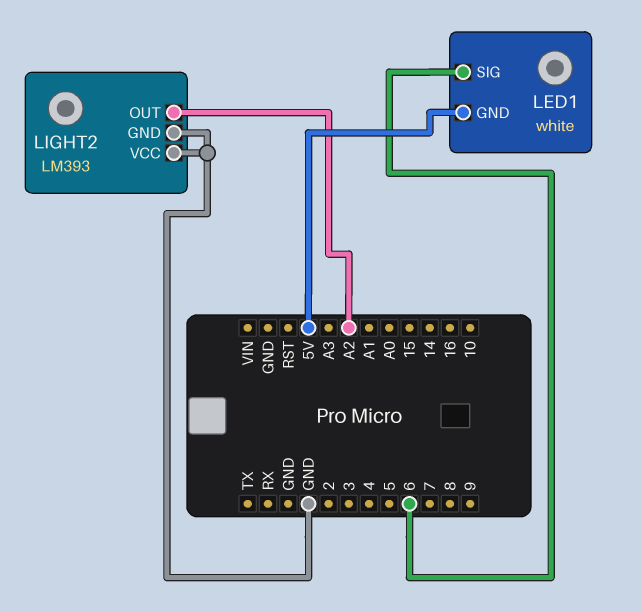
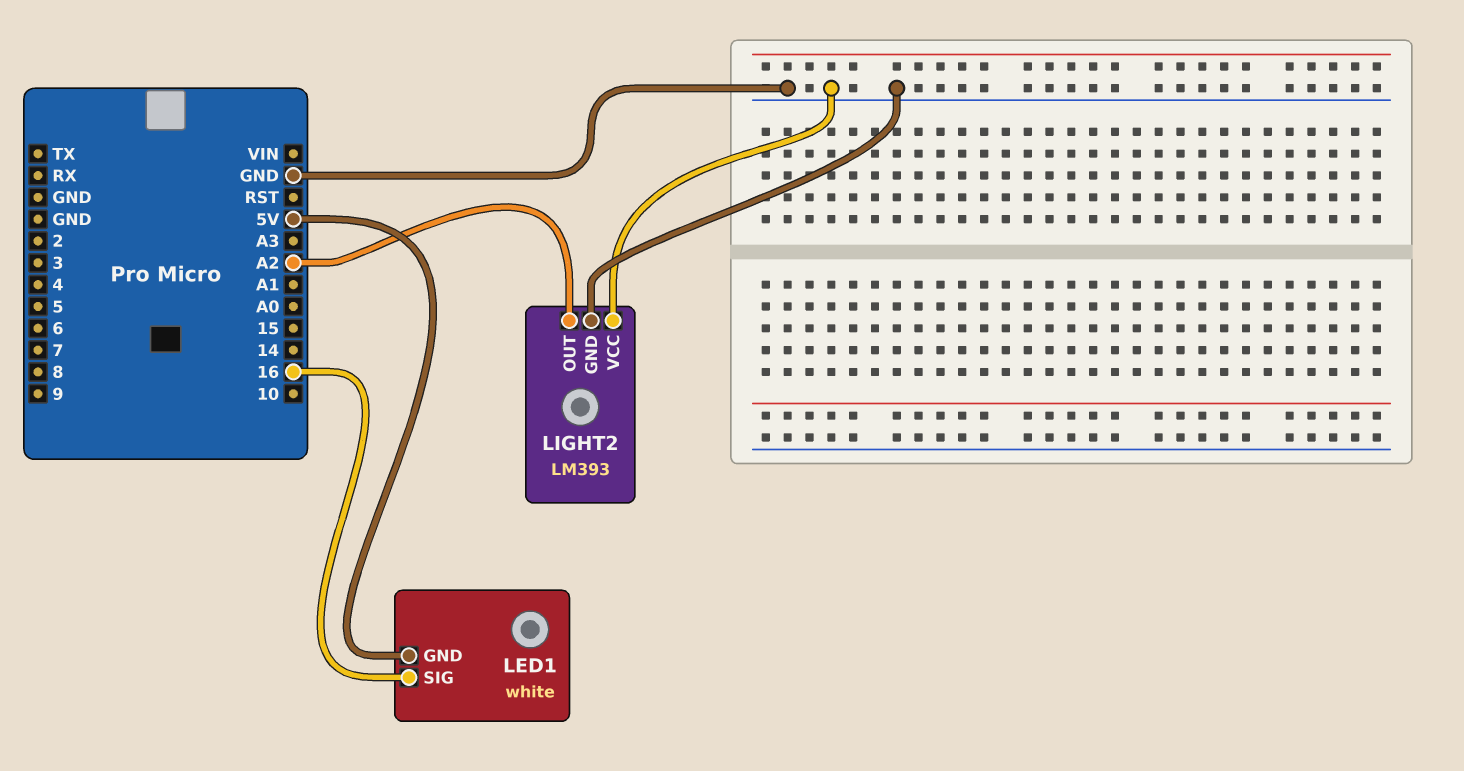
LED1 pin SIG: 6 -> 16

